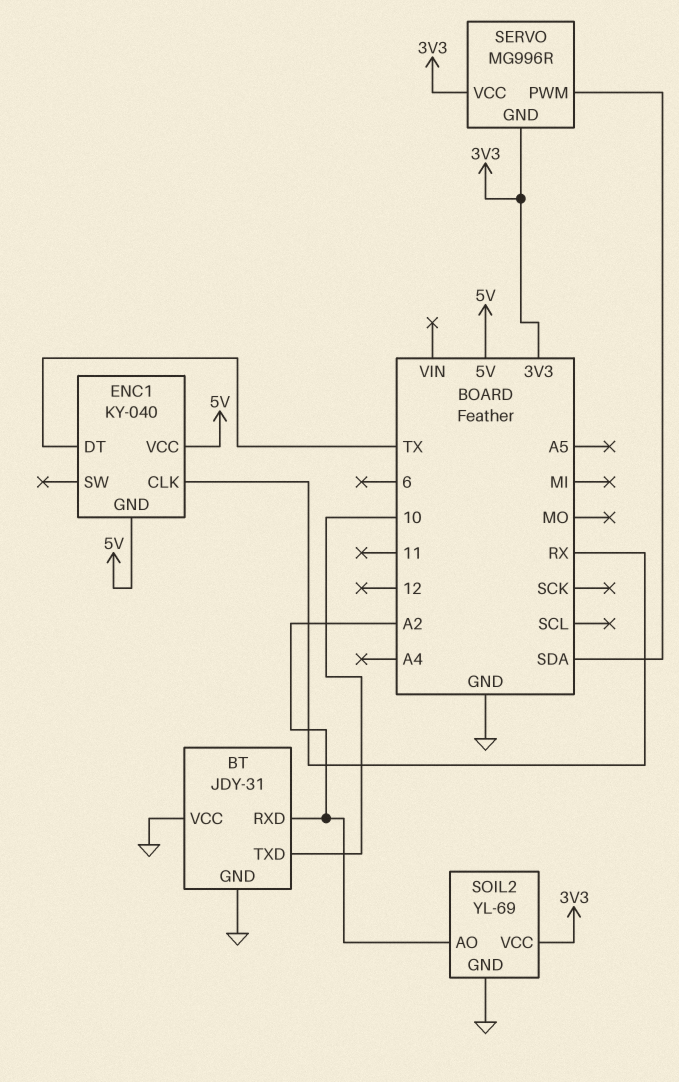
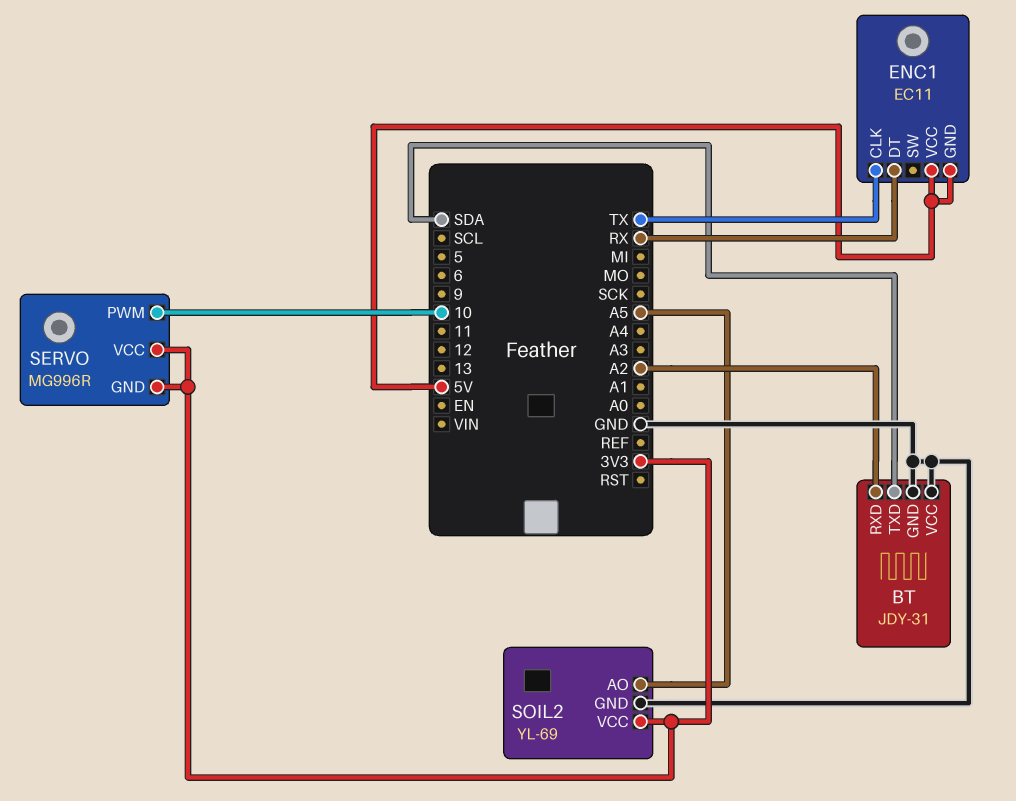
BT pin TXD: 10 -> SDA
ENC1: KY-040 -> EC11
ENC1 pin CLK: RX -> TX
ENC1 pin DT: TX -> RX
SERVO pin PWM: SDA -> 10
SOIL2 pin AO: A2 -> A5

